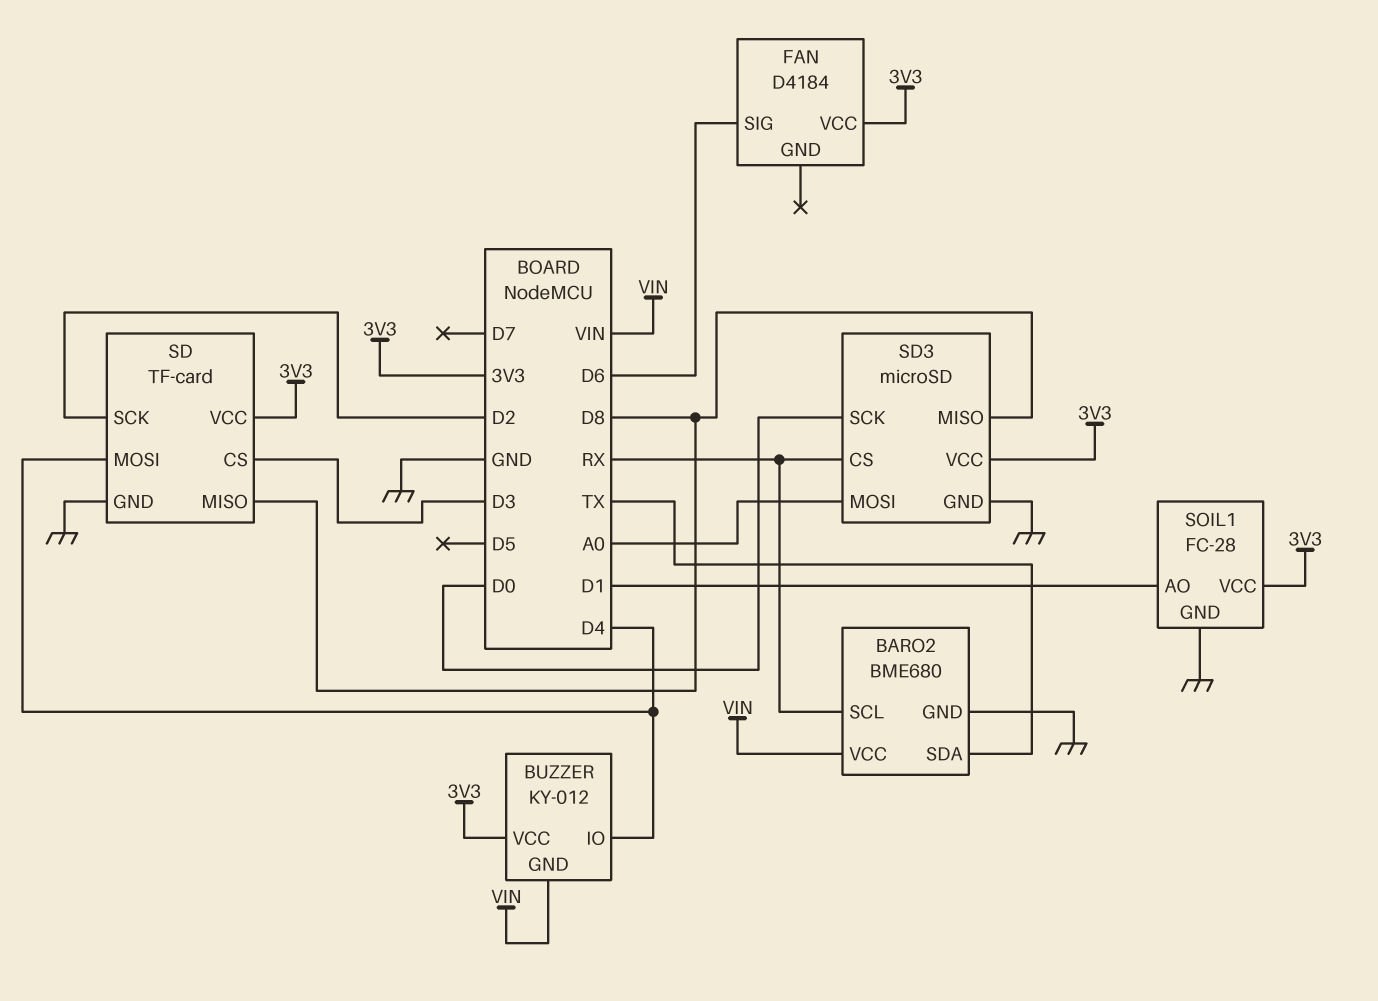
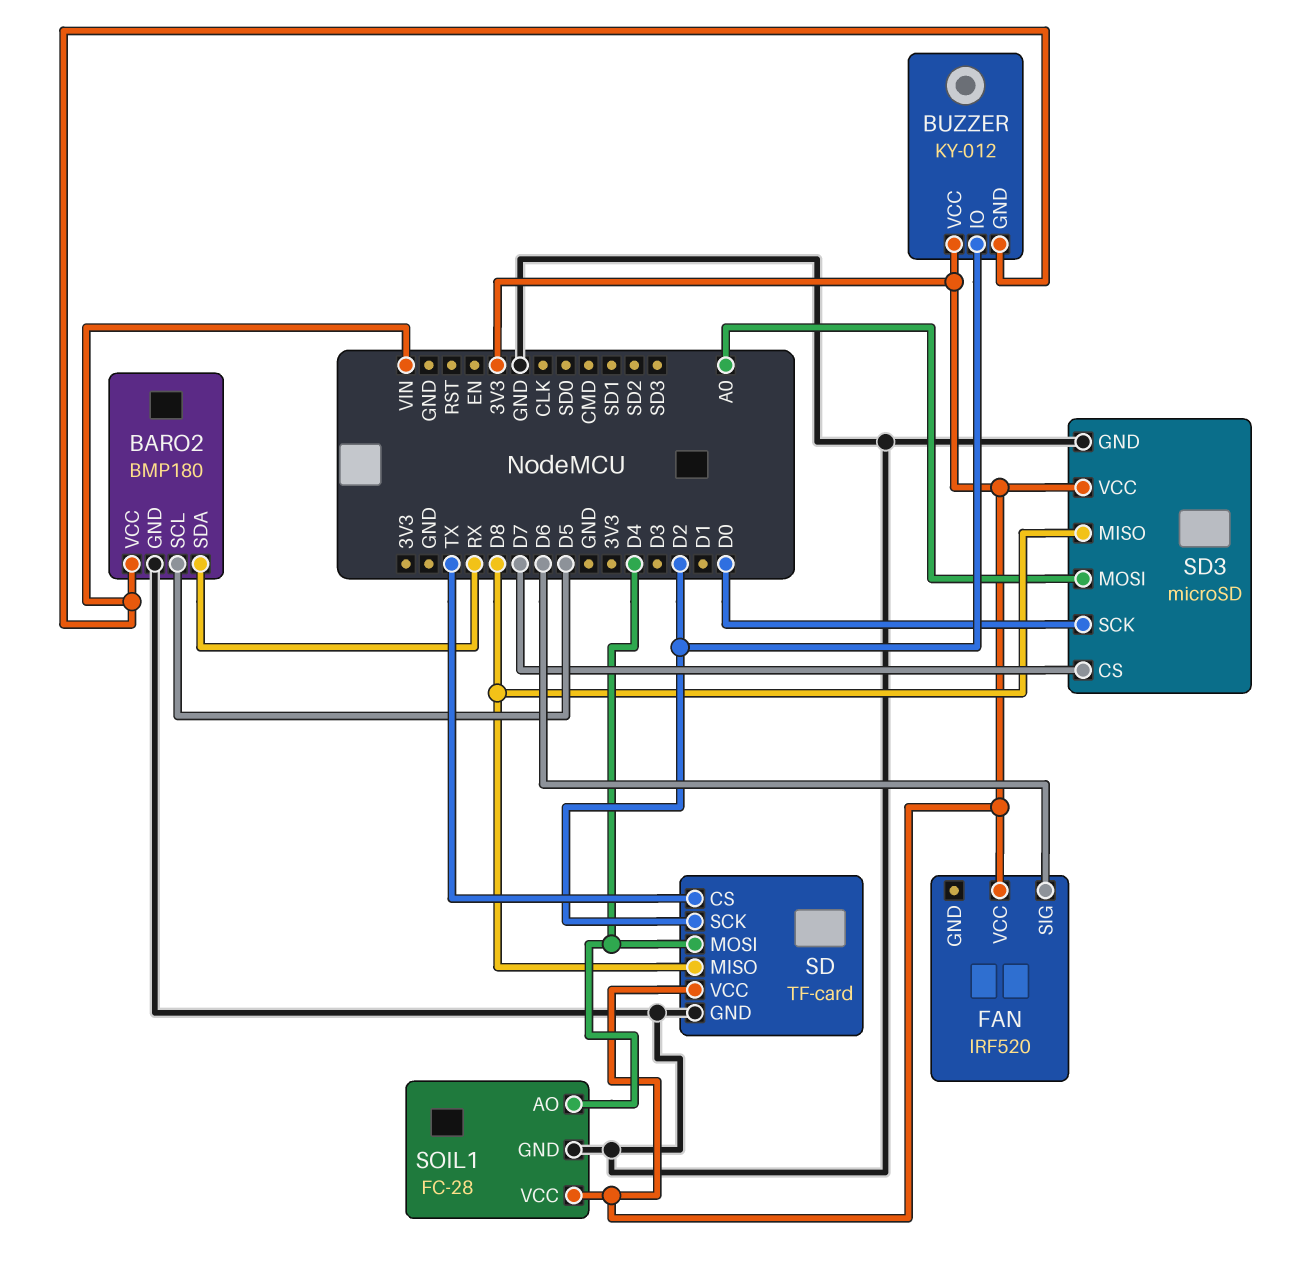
BARO2: BME680 -> BMP180
BARO2 pin SCL: RX -> D5
BARO2 pin SDA: TX -> RX
BUZZER pin IO: D4 -> D2
FAN: D4184 -> IRF520
SD pin CS: D3 -> TX
SD3 pin CS: RX -> D7
SOIL1 pin AO: D1 -> D4

